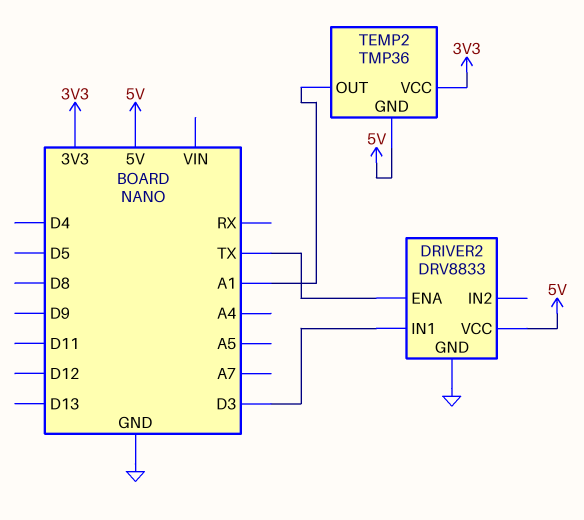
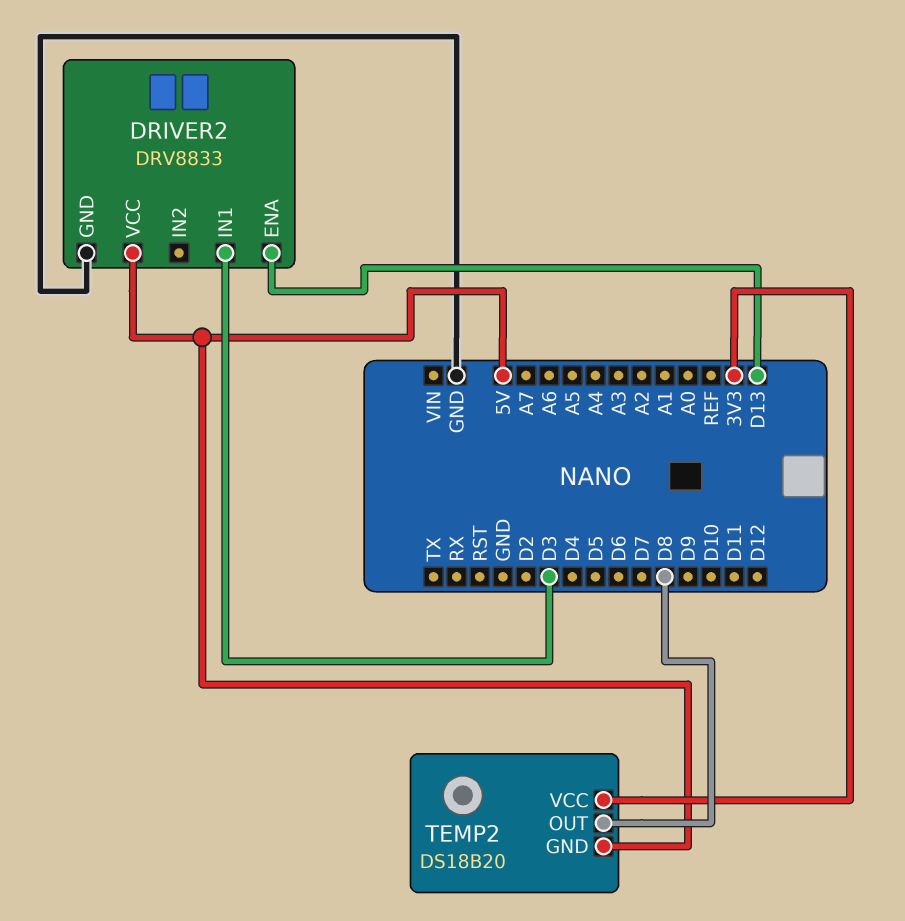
DRIVER2 pin ENA: TX -> D13
TEMP2: TMP36 -> DS18B20
TEMP2 pin OUT: A1 -> D8

